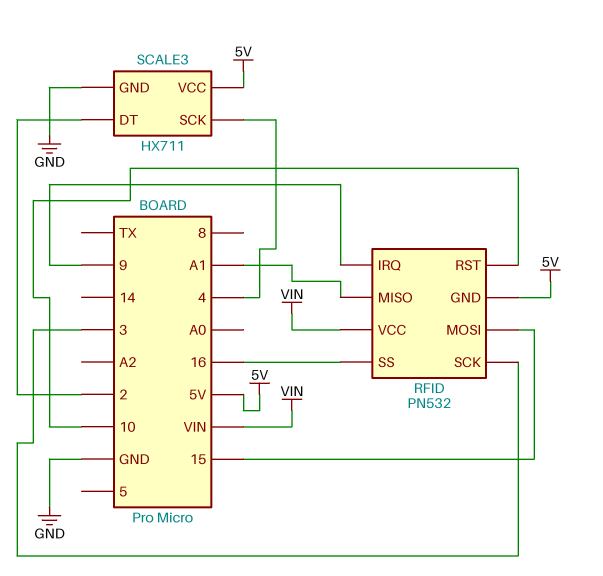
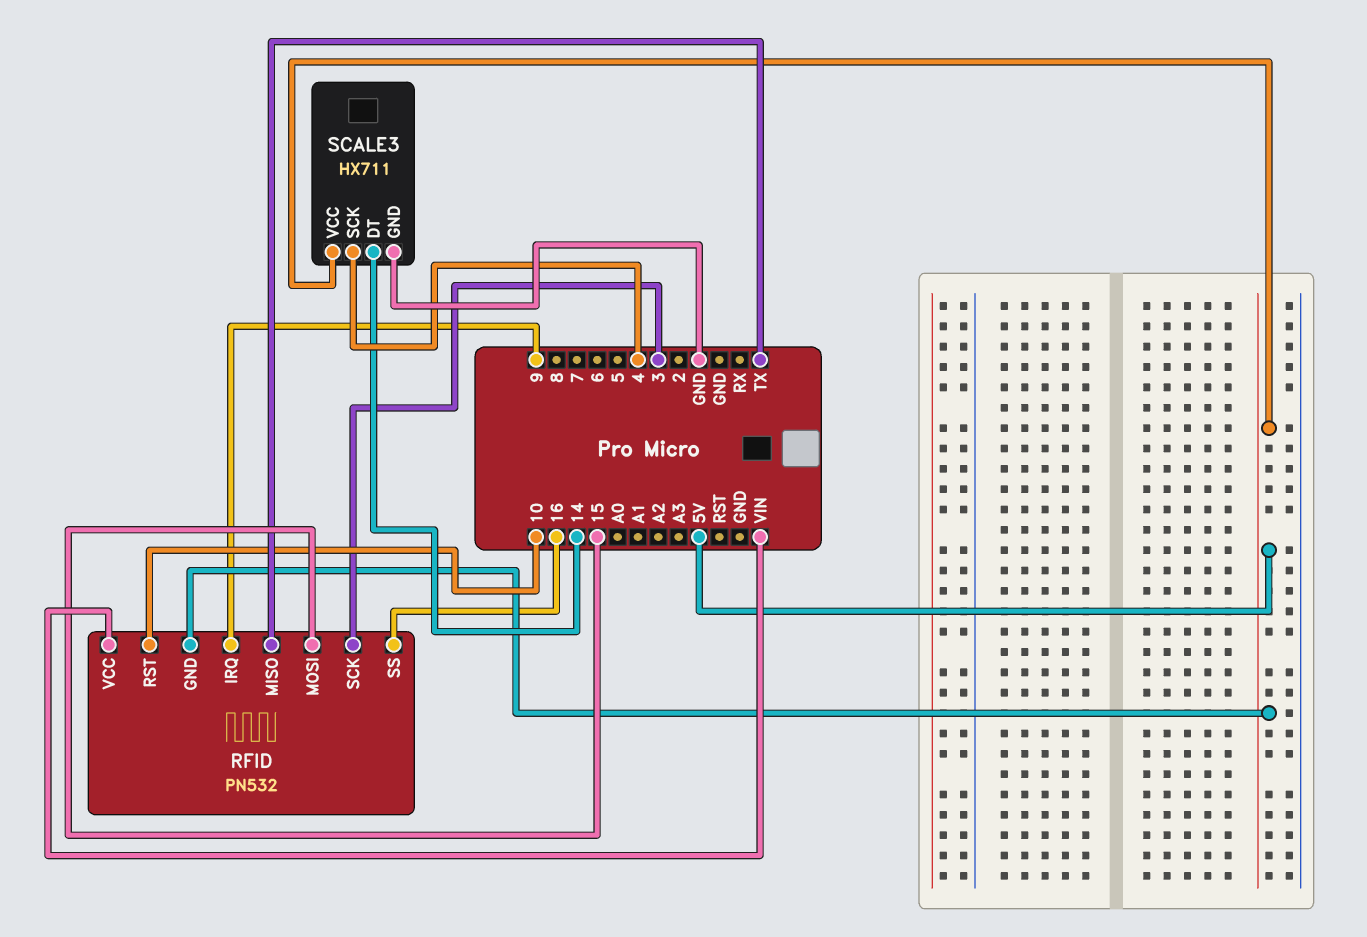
RFID pin MISO: A1 -> TX
SCALE3 pin DT: 2 -> 14

